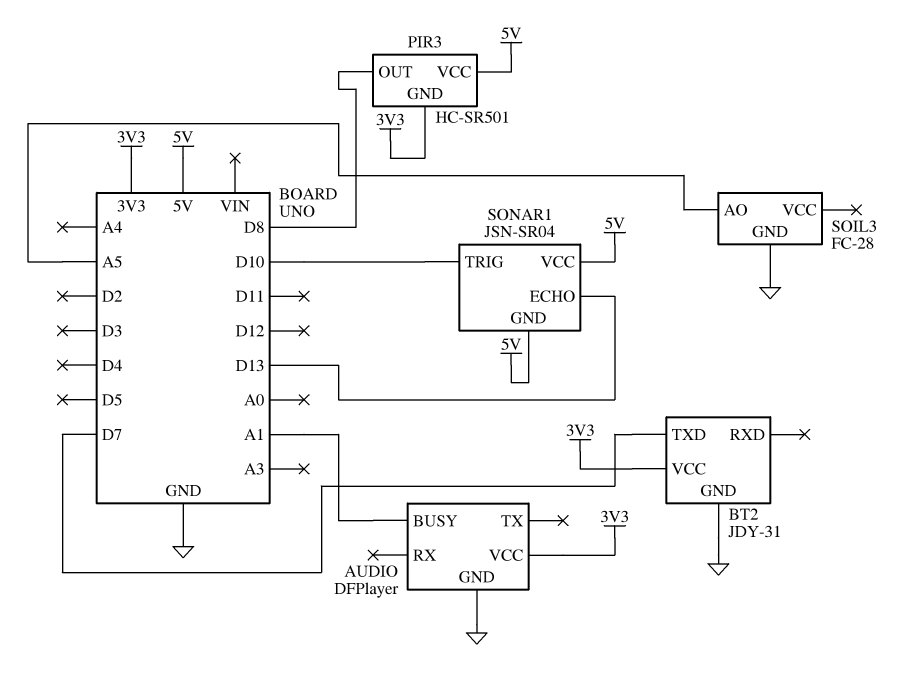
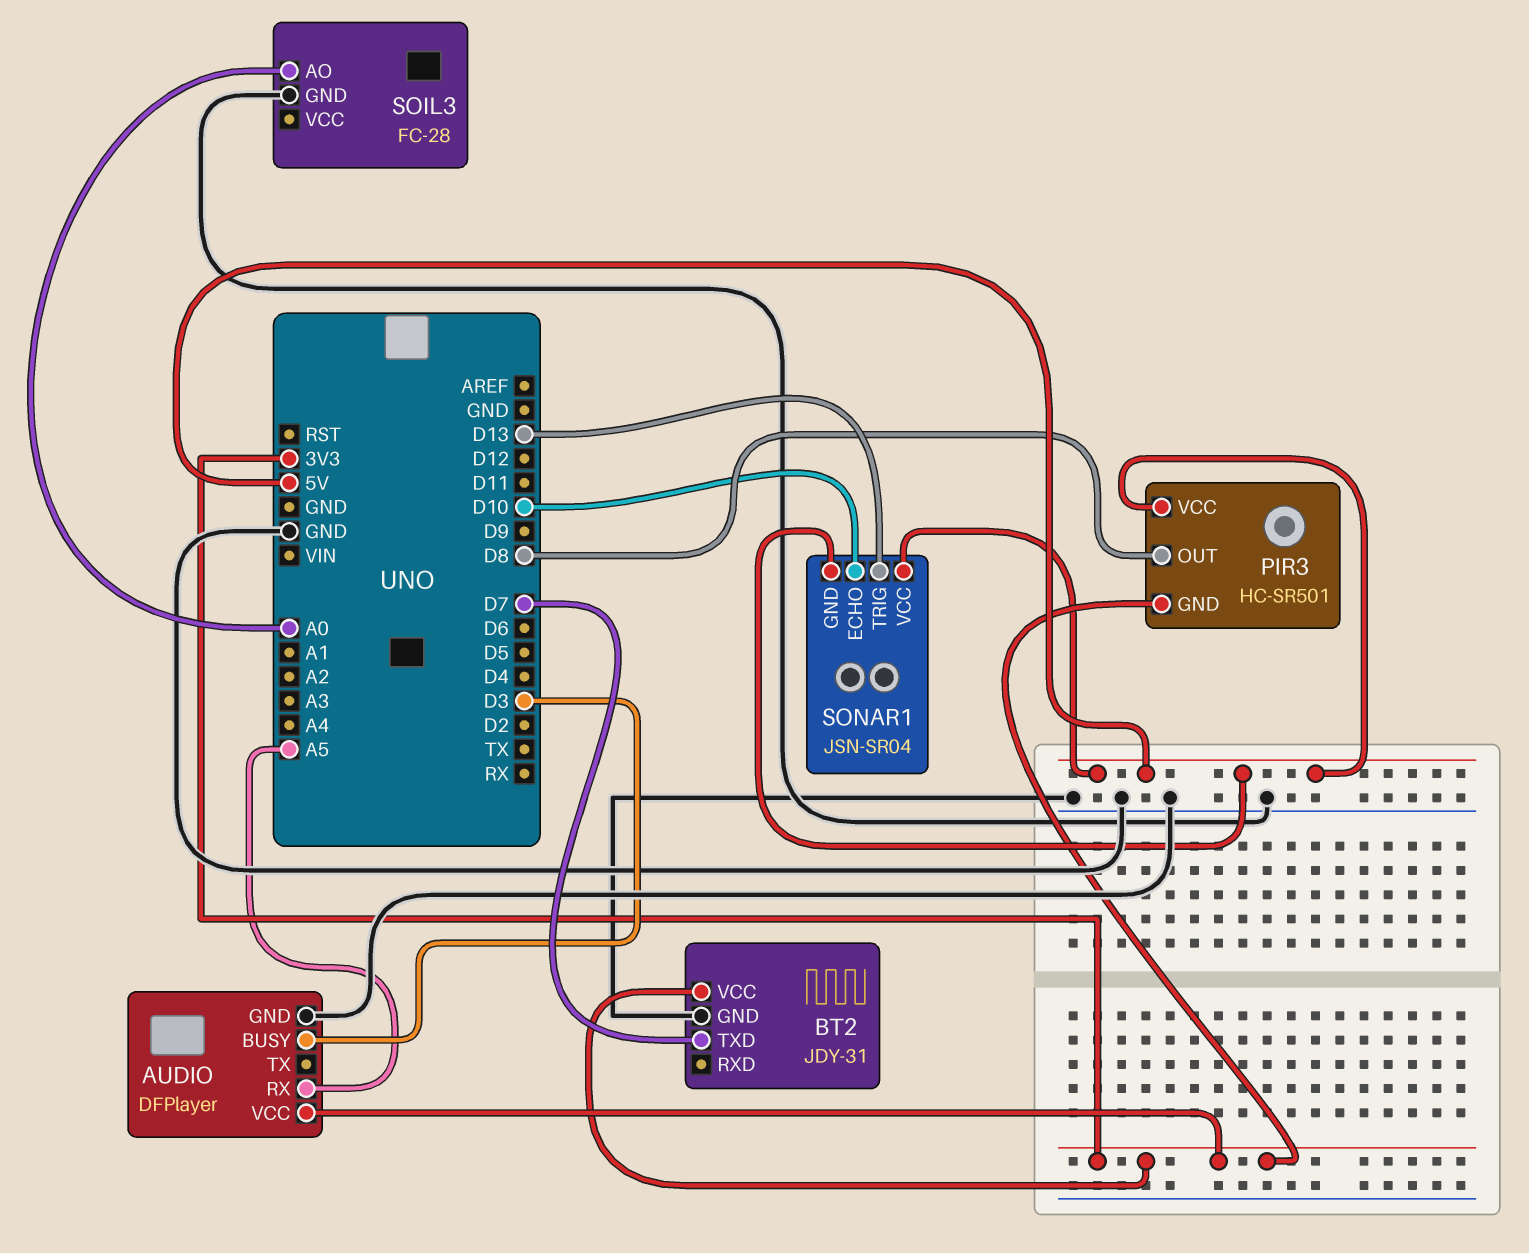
AUDIO pin BUSY: A1 -> D3
AUDIO pin RX: none -> A5
SOIL3 pin AO: A5 -> A0
SONAR1 pin ECHO: D13 -> D10
SONAR1 pin TRIG: D10 -> D13

